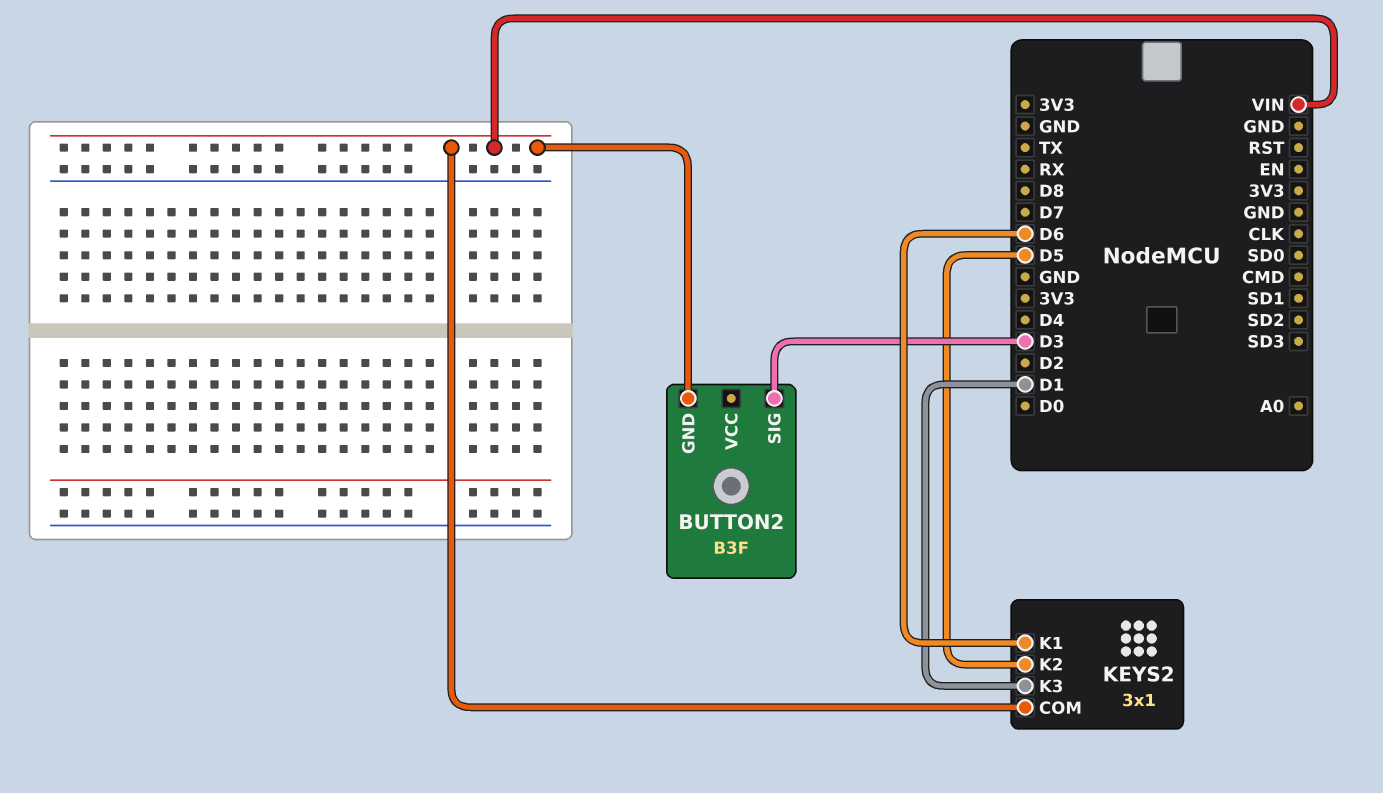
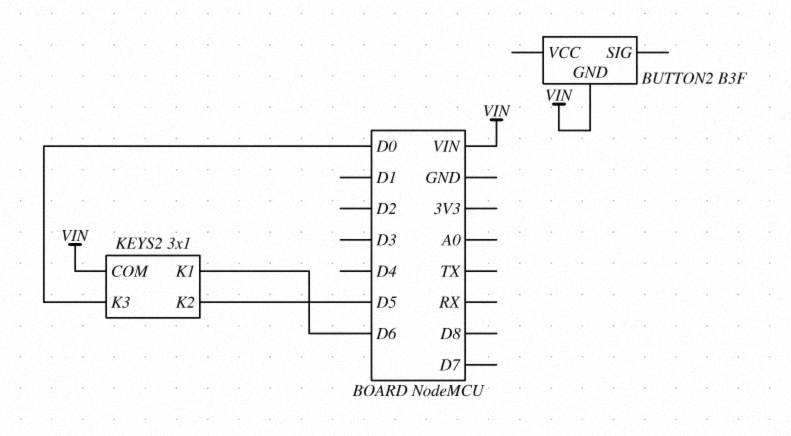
BUTTON2 pin SIG: D3 -> none
KEYS2 pin K3: D1 -> D0

